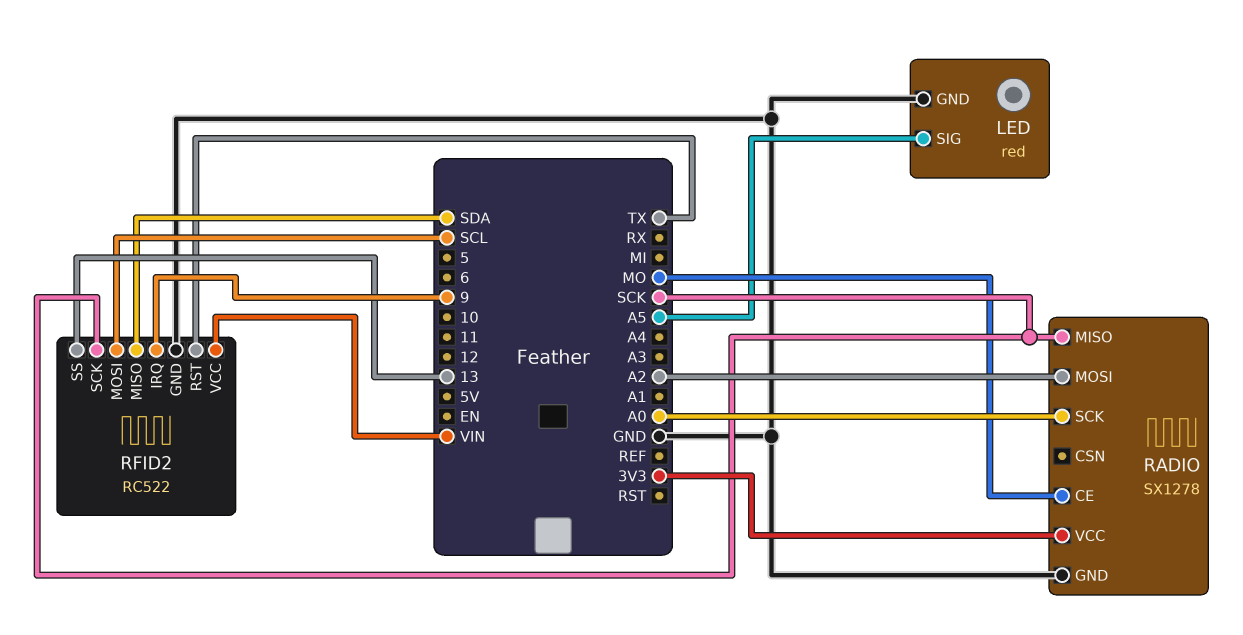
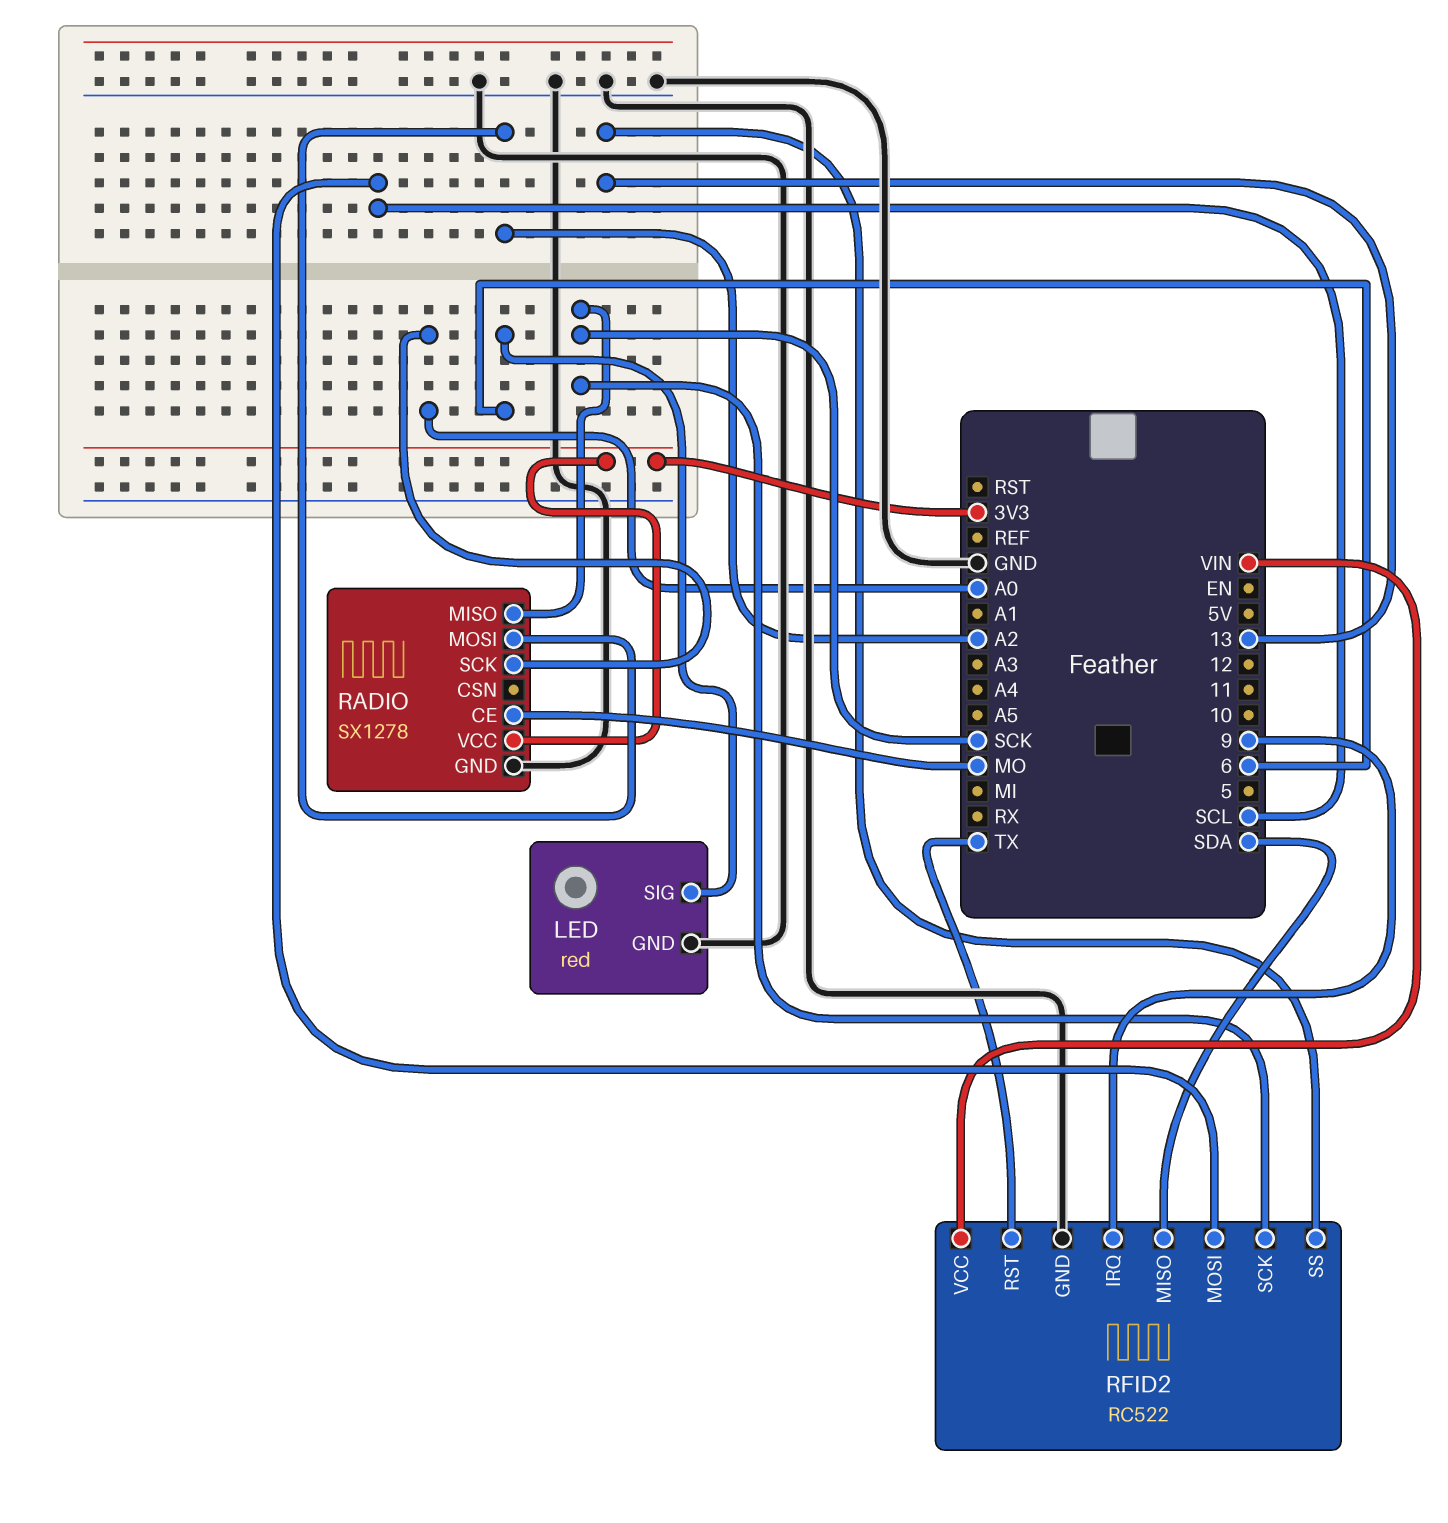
LED pin SIG: A5 -> 6

